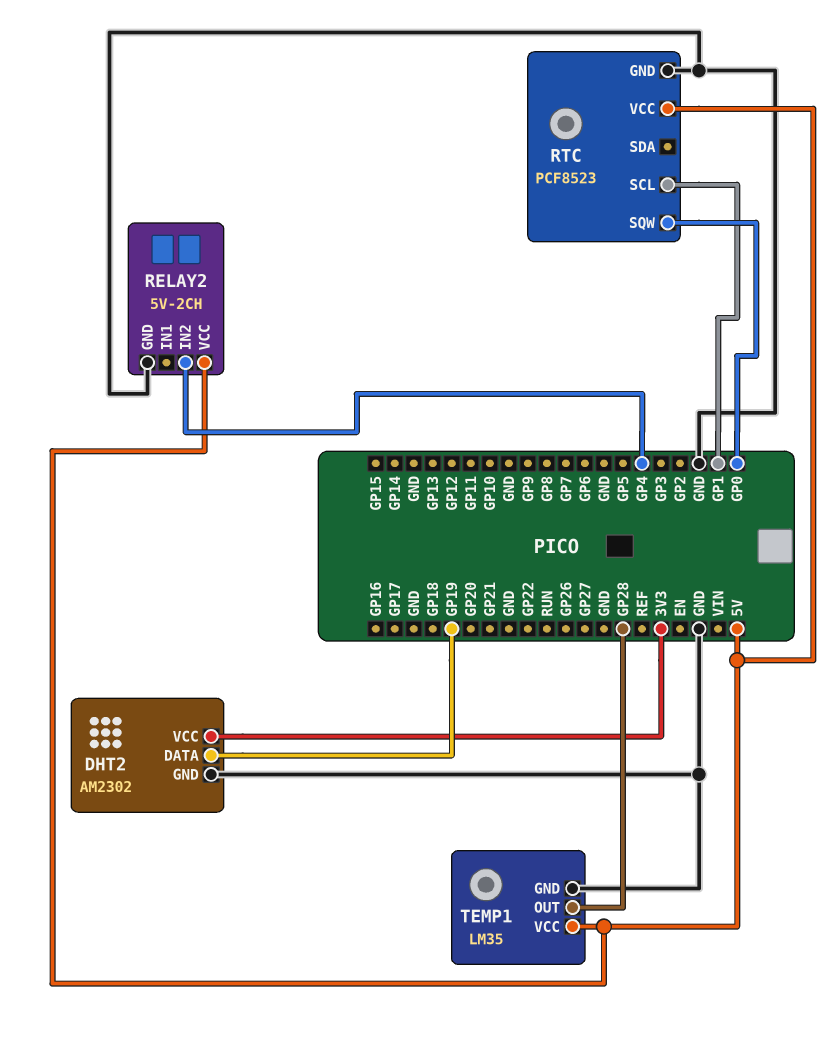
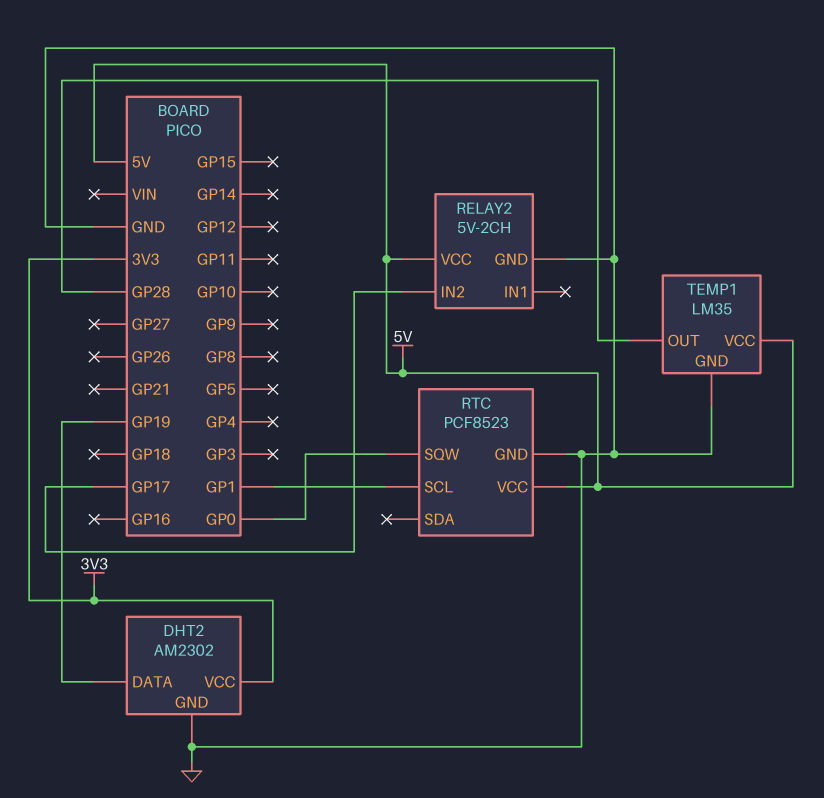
RELAY2 pin IN2: GP4 -> GP17

